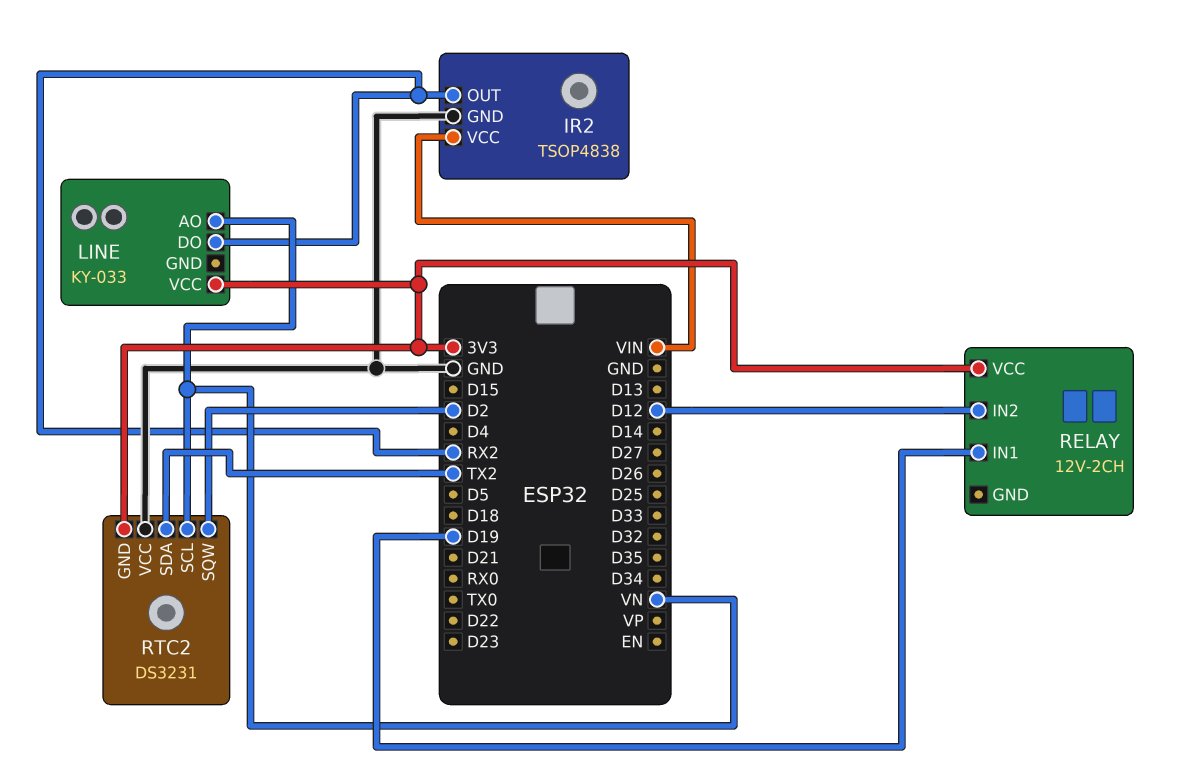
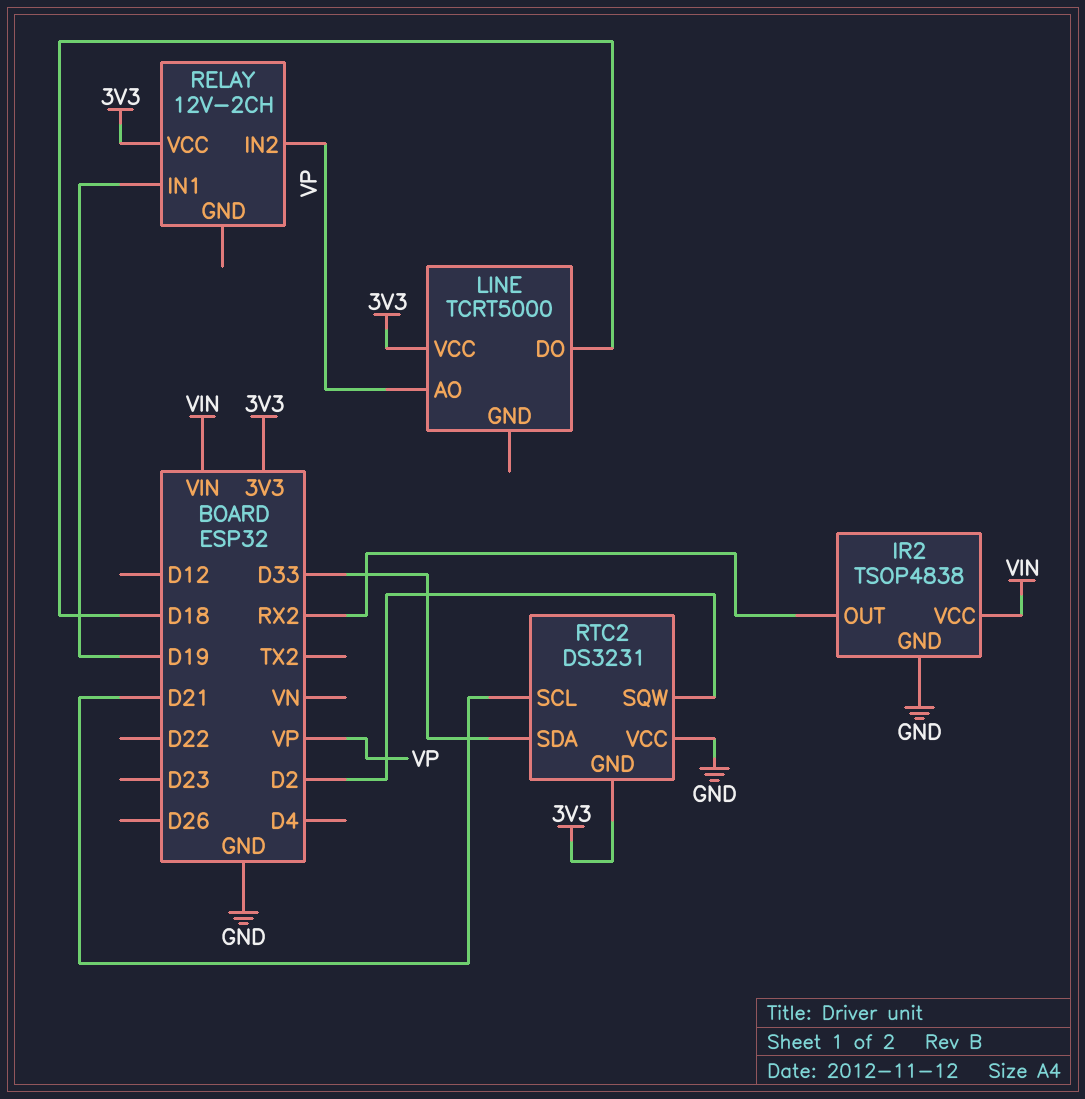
LINE: KY-033 -> TCRT5000
LINE pin AO: VN -> VP
LINE pin DO: RX2 -> D18
RELAY pin IN2: D12 -> VP
RTC2 pin SCL: VN -> D21
RTC2 pin SDA: TX2 -> D33

